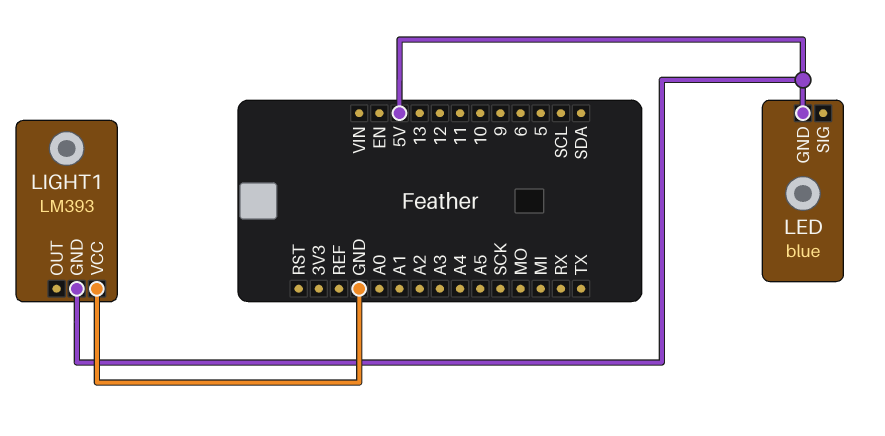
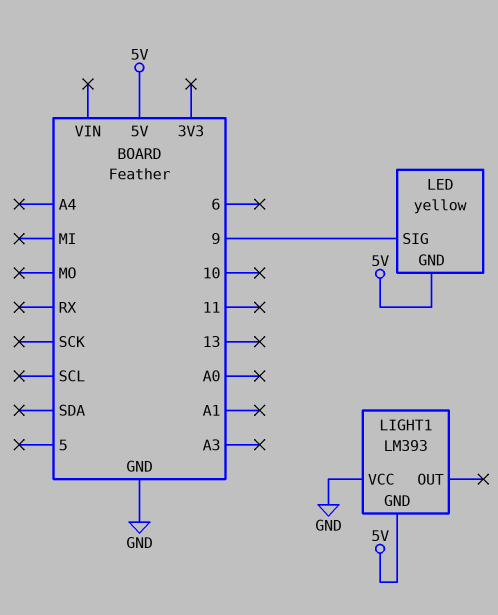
LED: blue -> yellow
LED pin SIG: none -> 9

